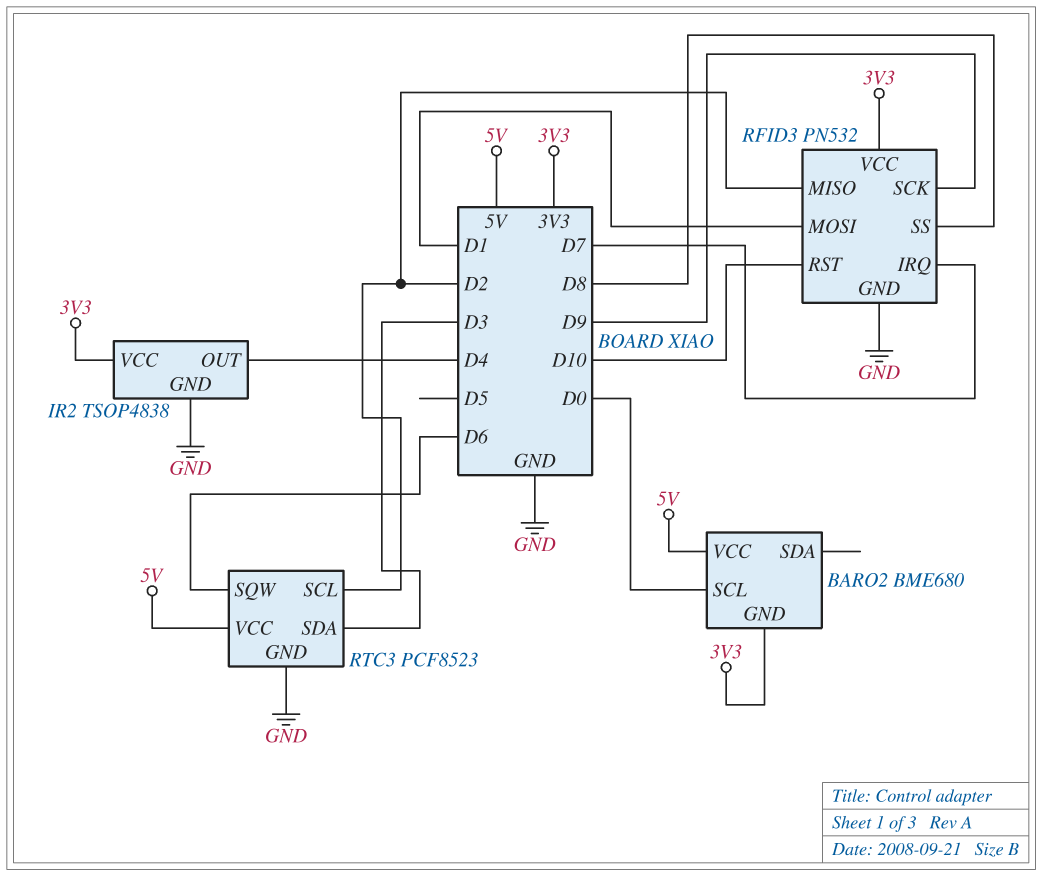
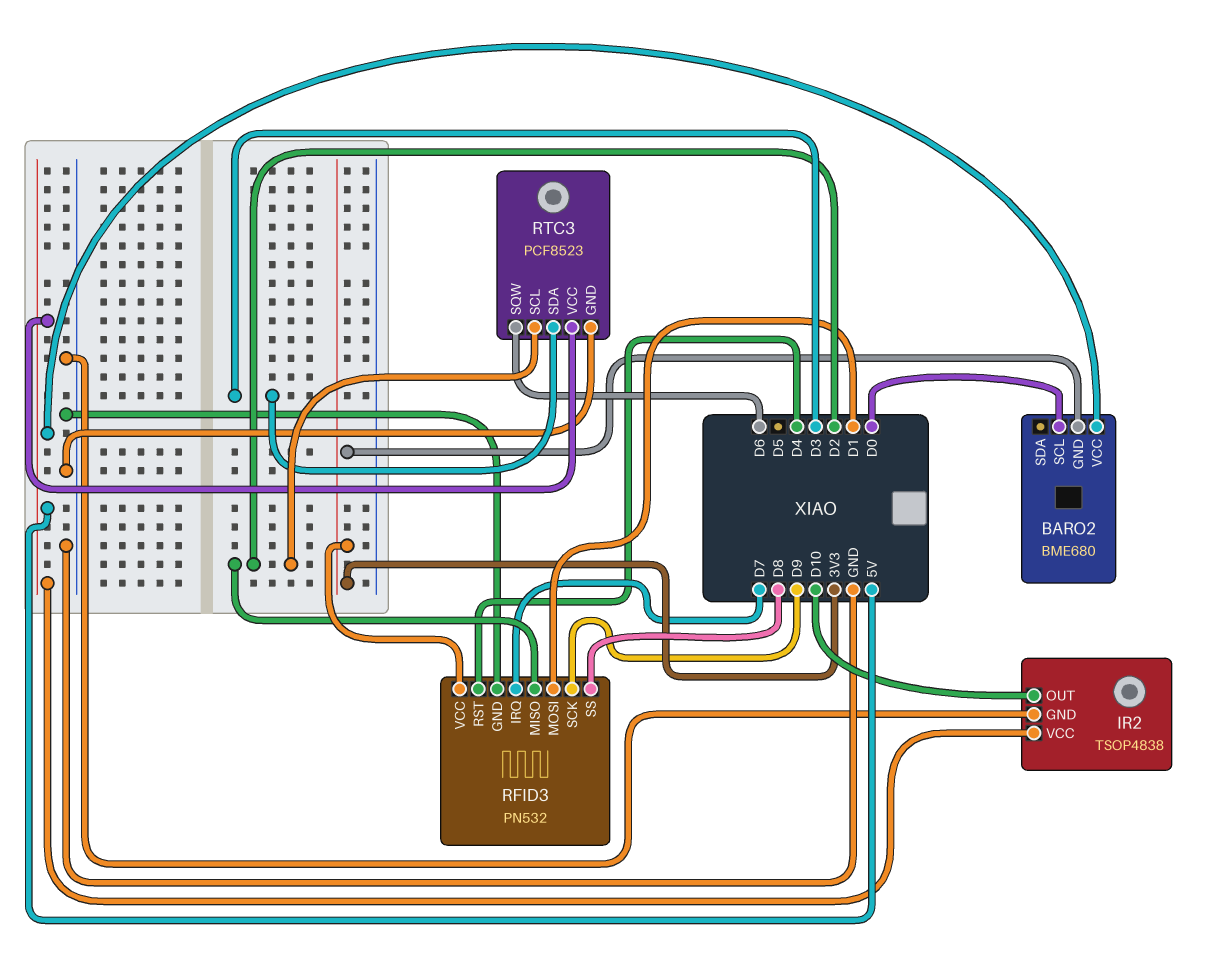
IR2 pin OUT: D4 -> D10
IR2 pin VCC: 3V3 -> 5V
RFID3 pin RST: D10 -> D4

